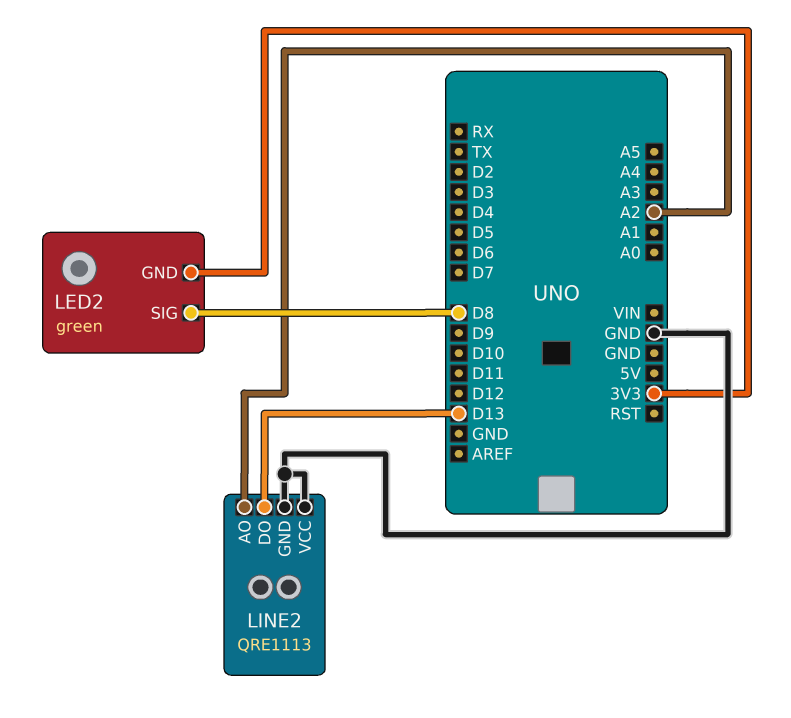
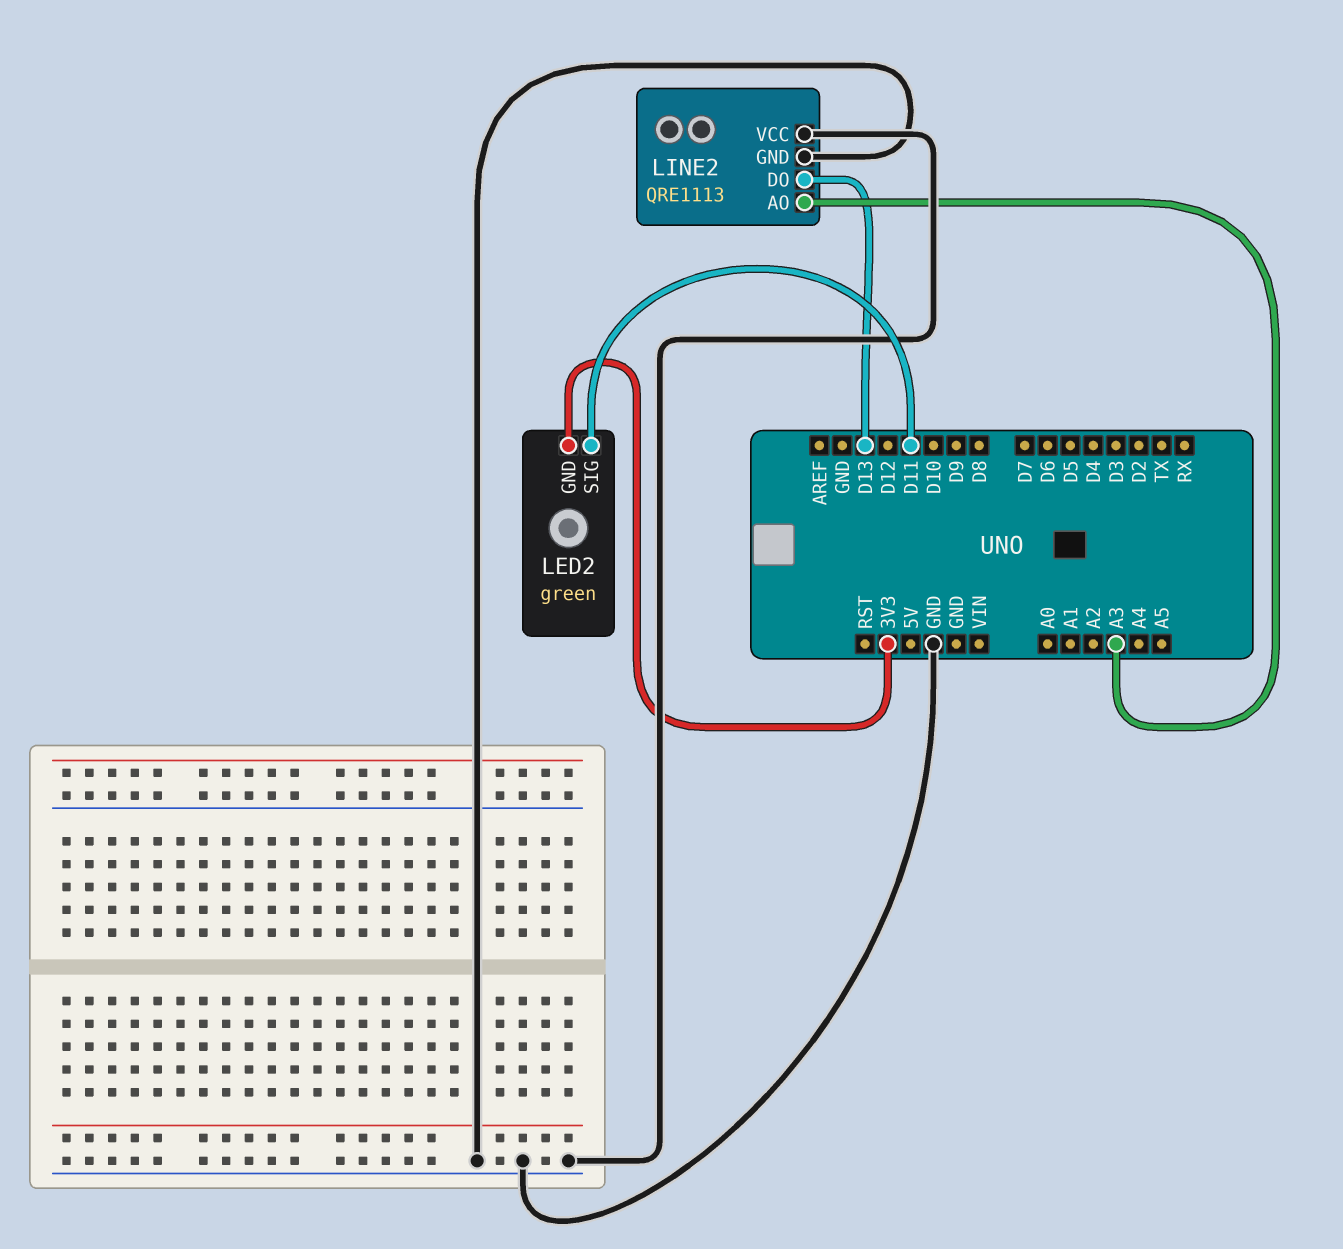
LED2 pin SIG: D8 -> D11
LINE2 pin AO: A2 -> A3

